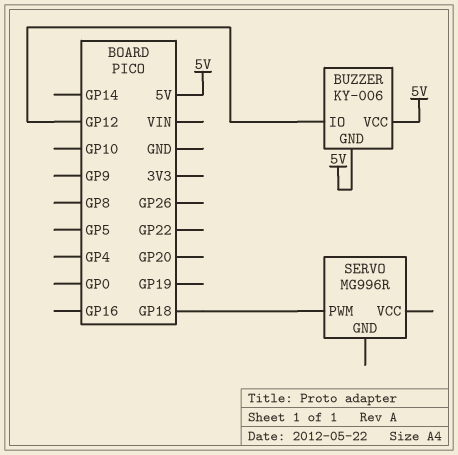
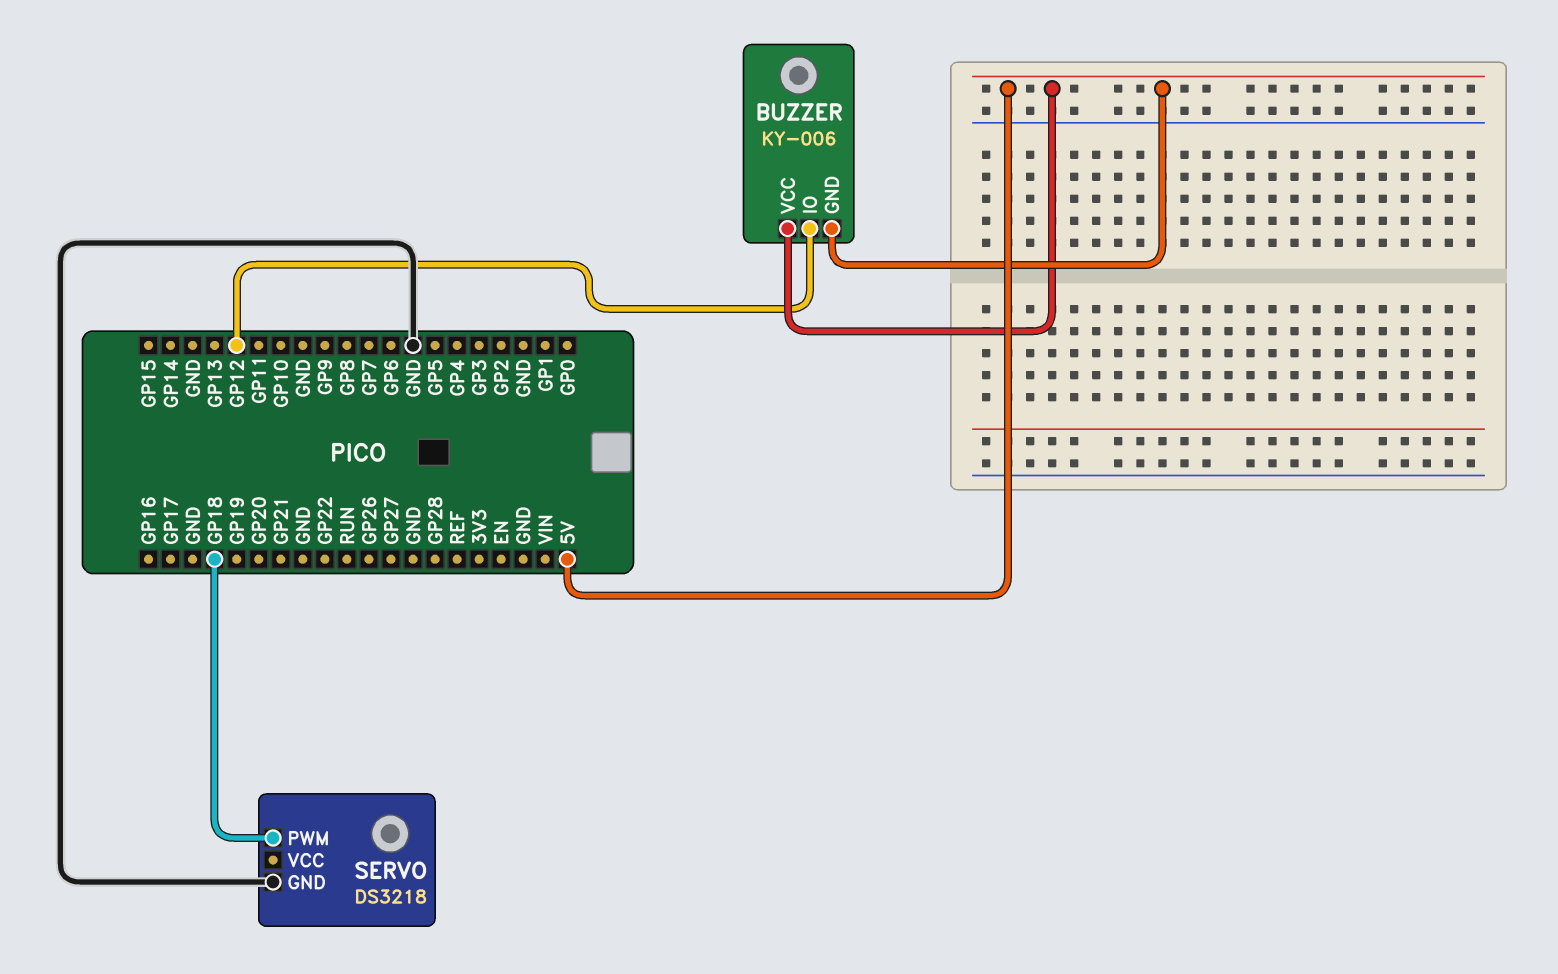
SERVO: MG996R -> DS3218
SERVO pin GND: none -> GND

